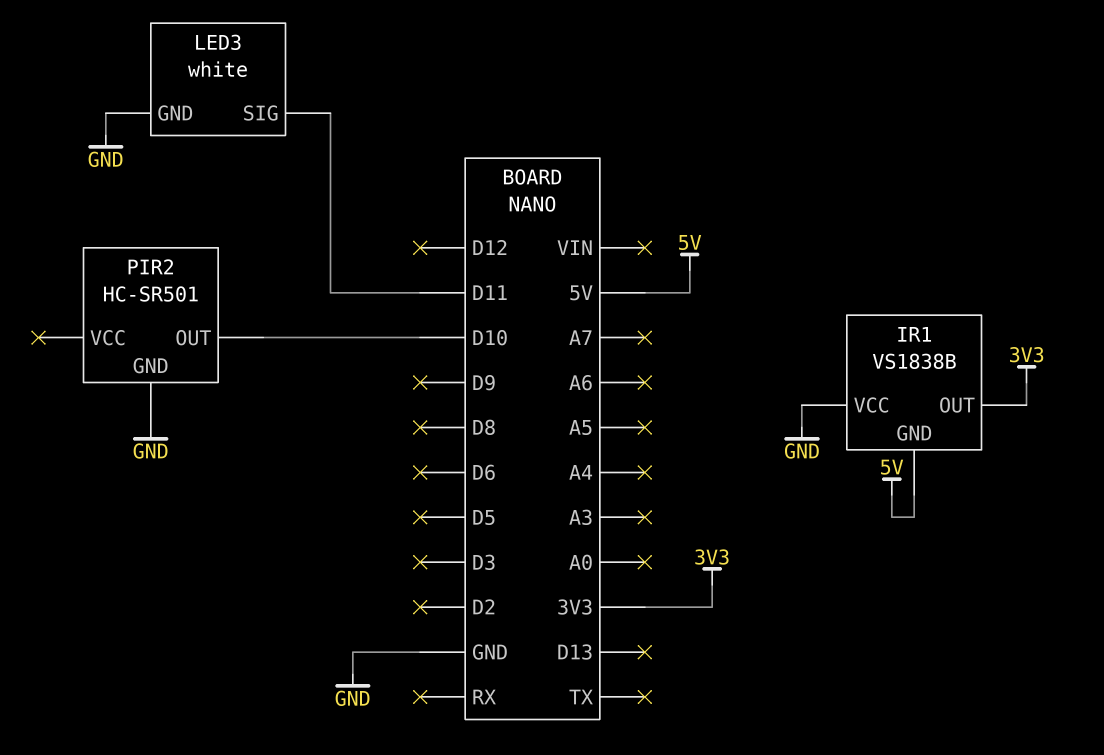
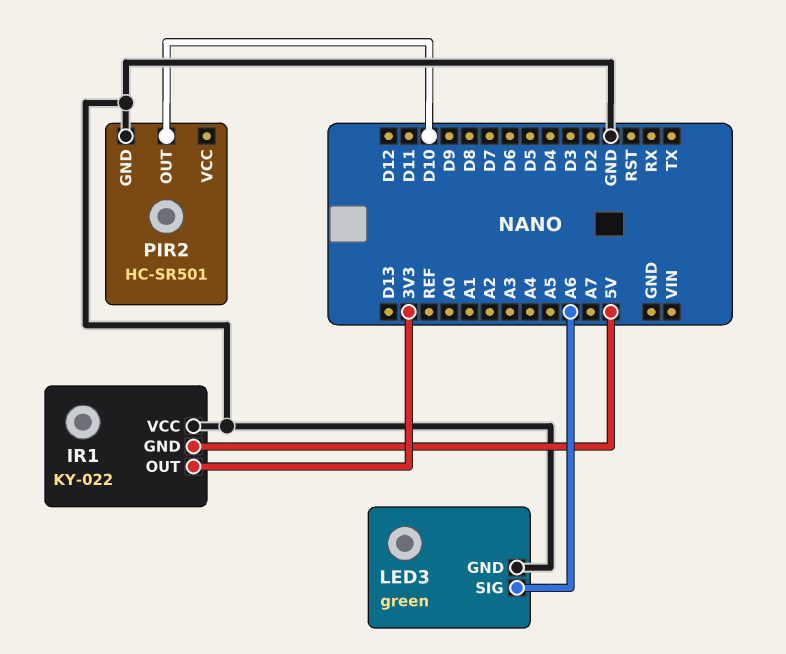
IR1: VS1838B -> KY-022
LED3: white -> green
LED3 pin SIG: D11 -> A6

